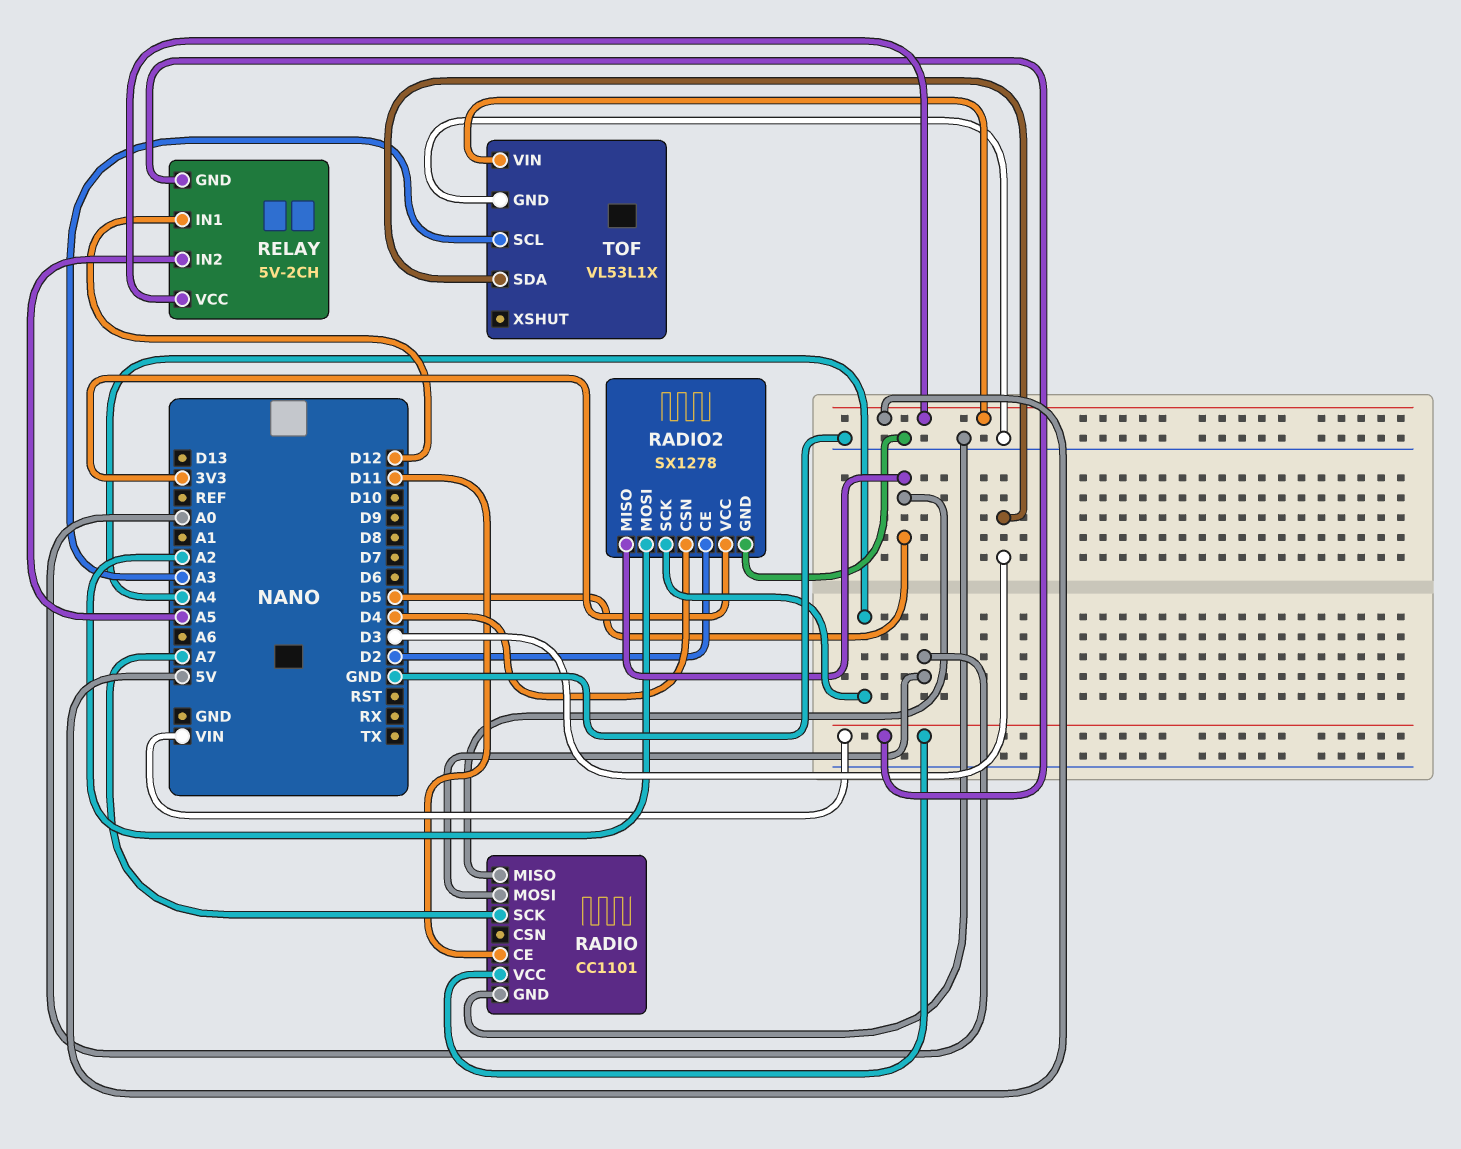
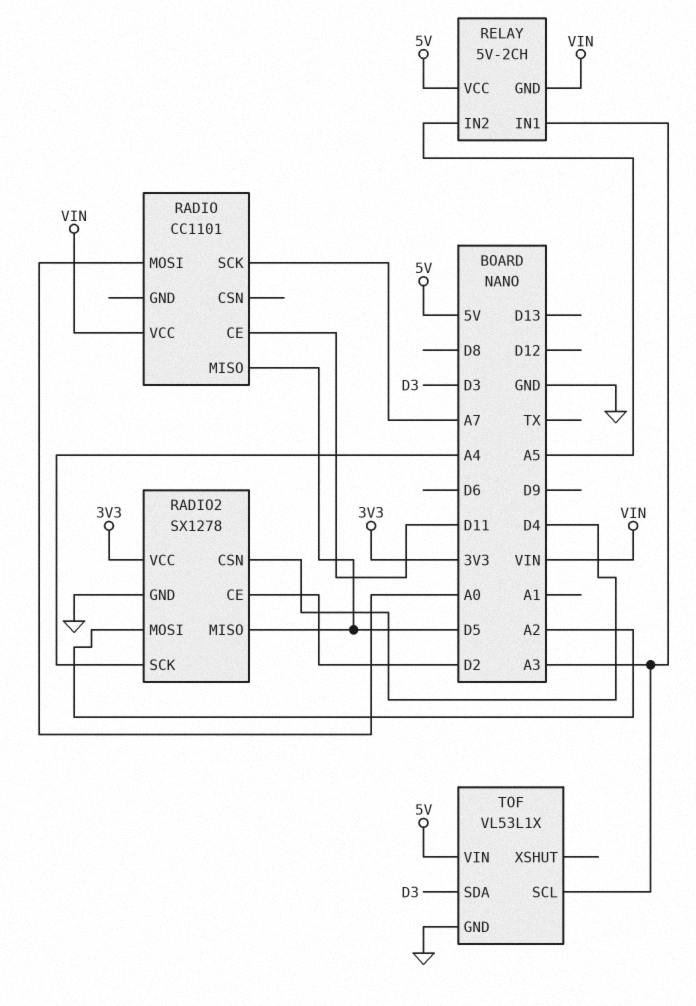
RADIO pin GND: GND -> none
RELAY pin IN1: D12 -> A3

